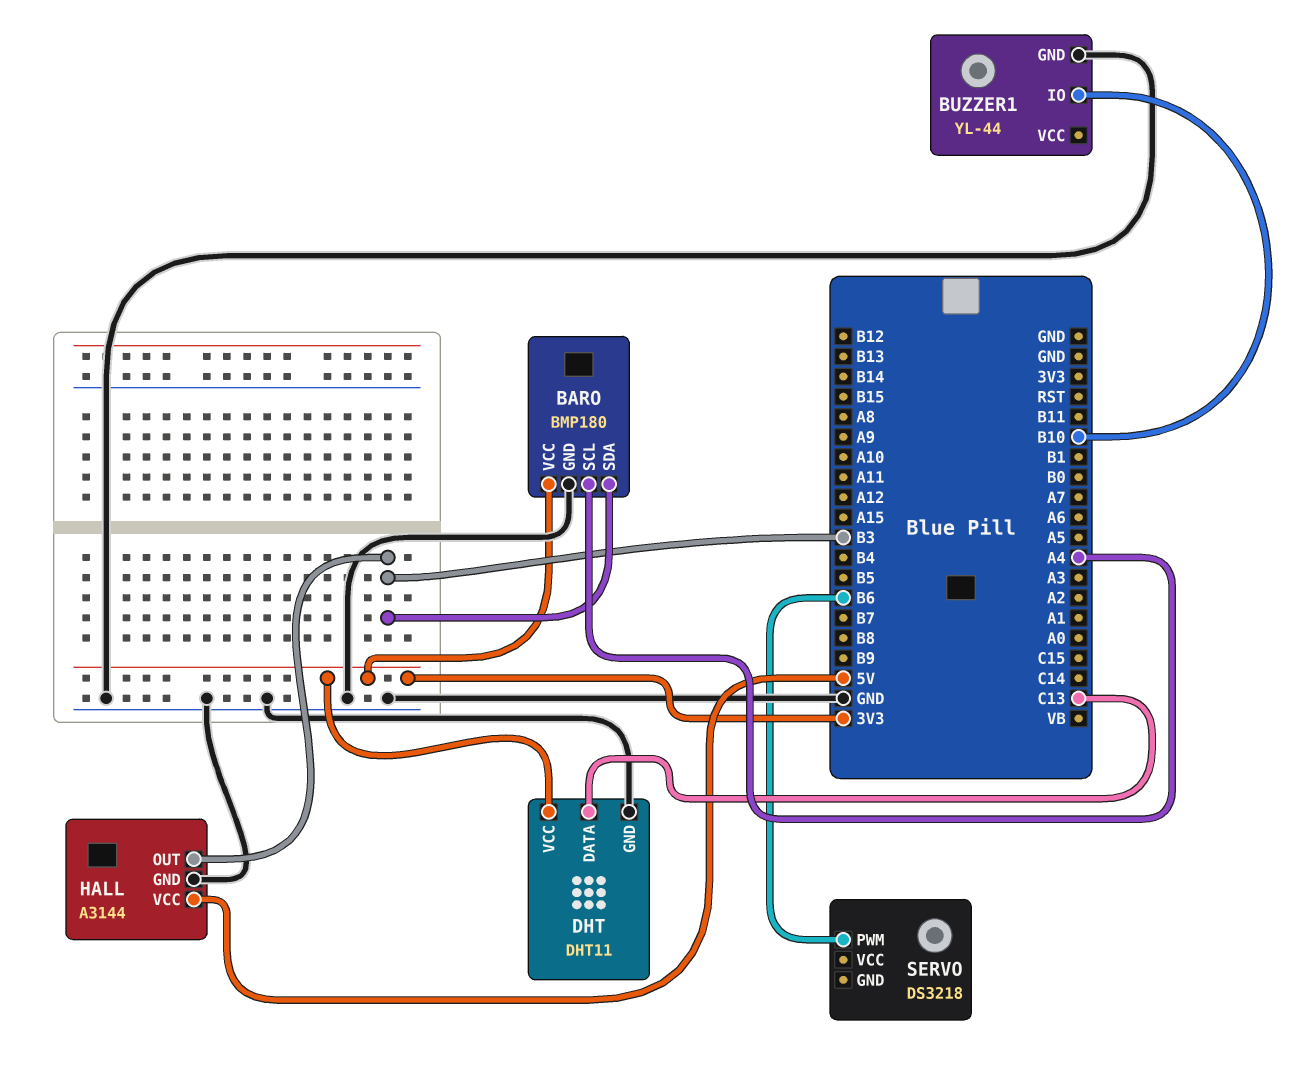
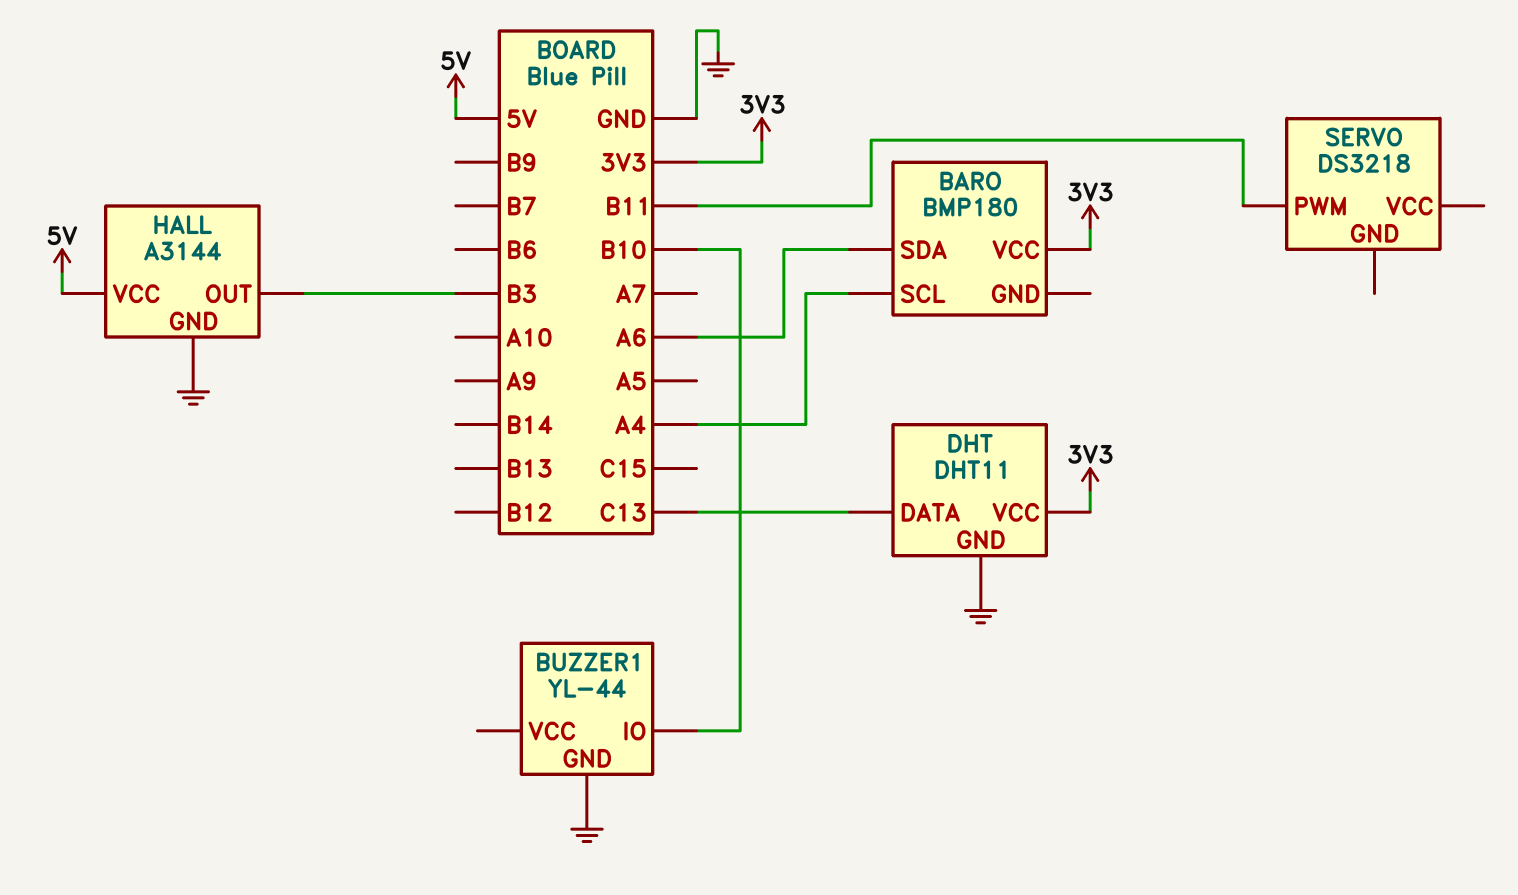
BARO pin GND: GND -> none
BARO pin SDA: B3 -> A6
SERVO pin PWM: B6 -> B11

